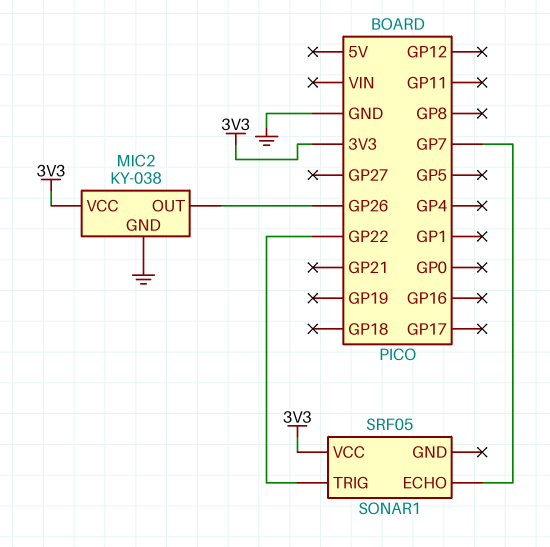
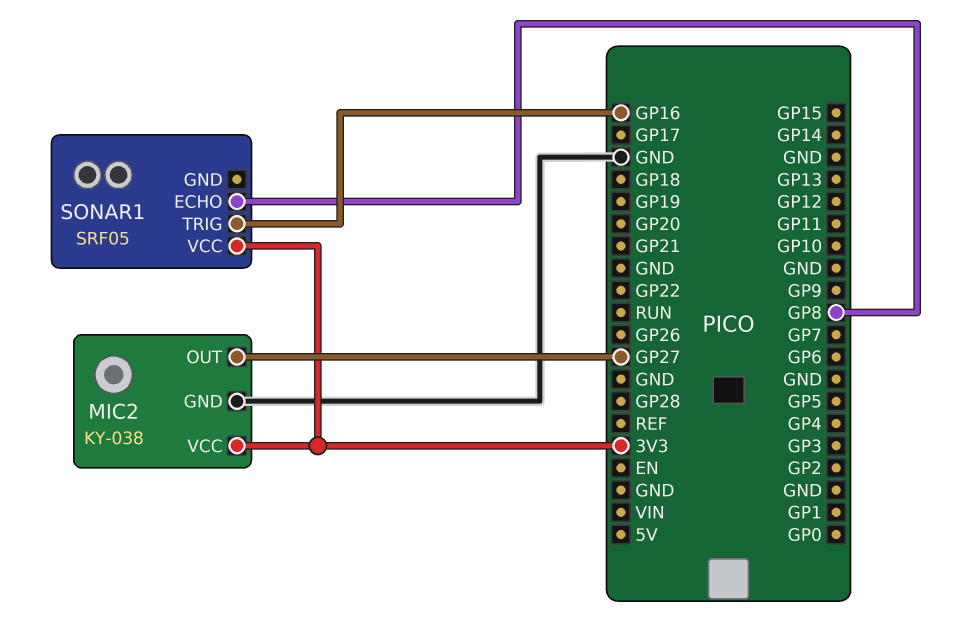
MIC2 pin OUT: GP26 -> GP27
SONAR1 pin ECHO: GP7 -> GP8
SONAR1 pin TRIG: GP22 -> GP16

